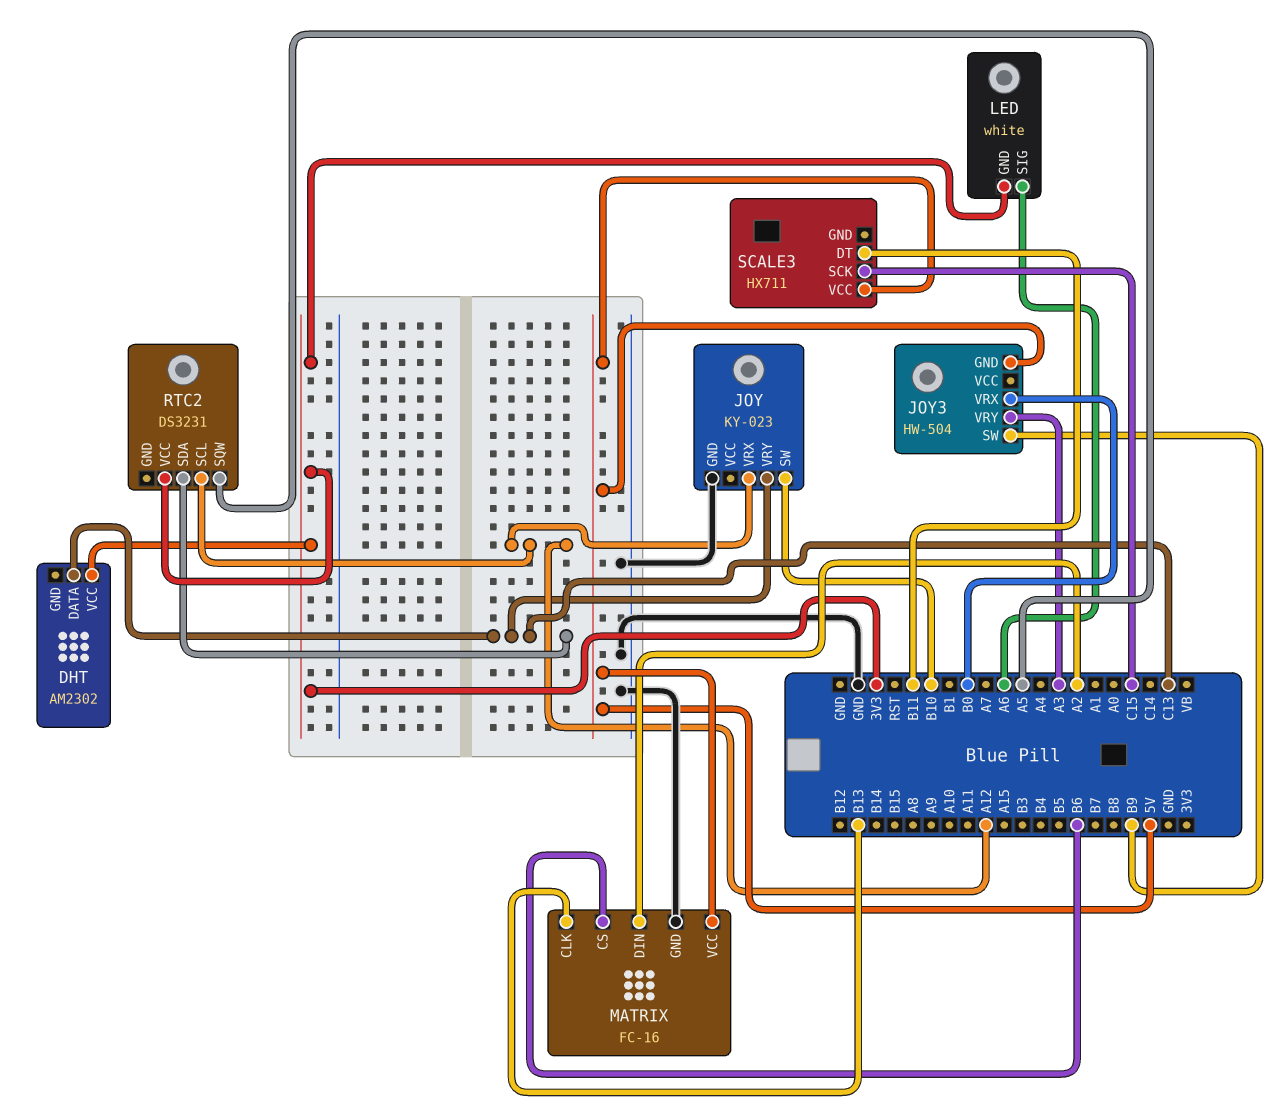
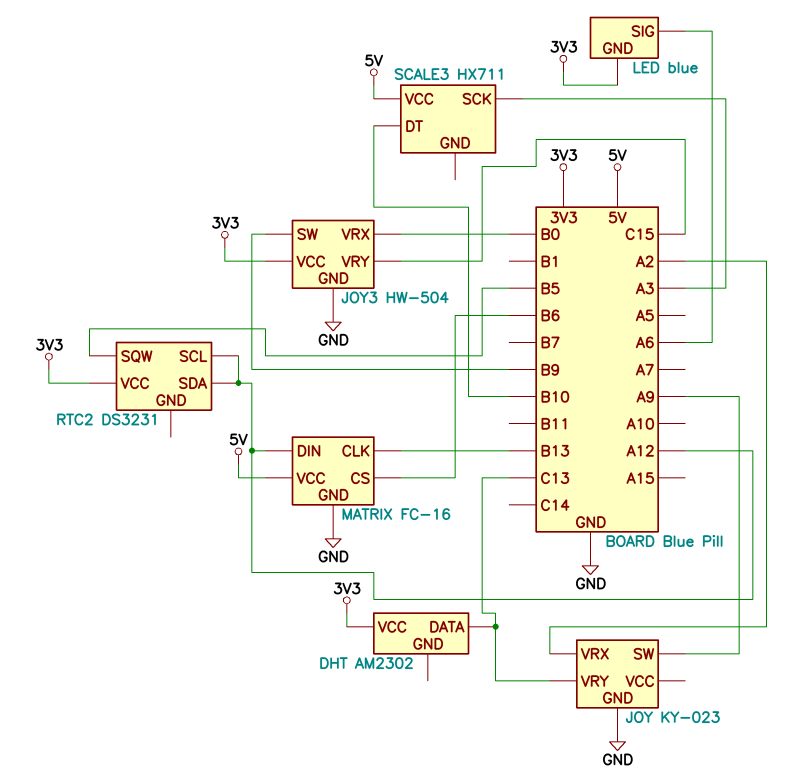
JOY pin SW: B10 -> A9
JOY pin VRX: A12 -> A2
JOY3 pin GND: 5V -> GND
JOY3 pin VCC: none -> 3V3
JOY3 pin VRY: A3 -> C15
LED: white -> blue
MATRIX pin DIN: A2 -> A12
RTC2 pin SDA: C13 -> A12
RTC2 pin SQW: A5 -> B5
SCALE3 pin DT: B11 -> B10
SCALE3 pin SCK: C15 -> A3

